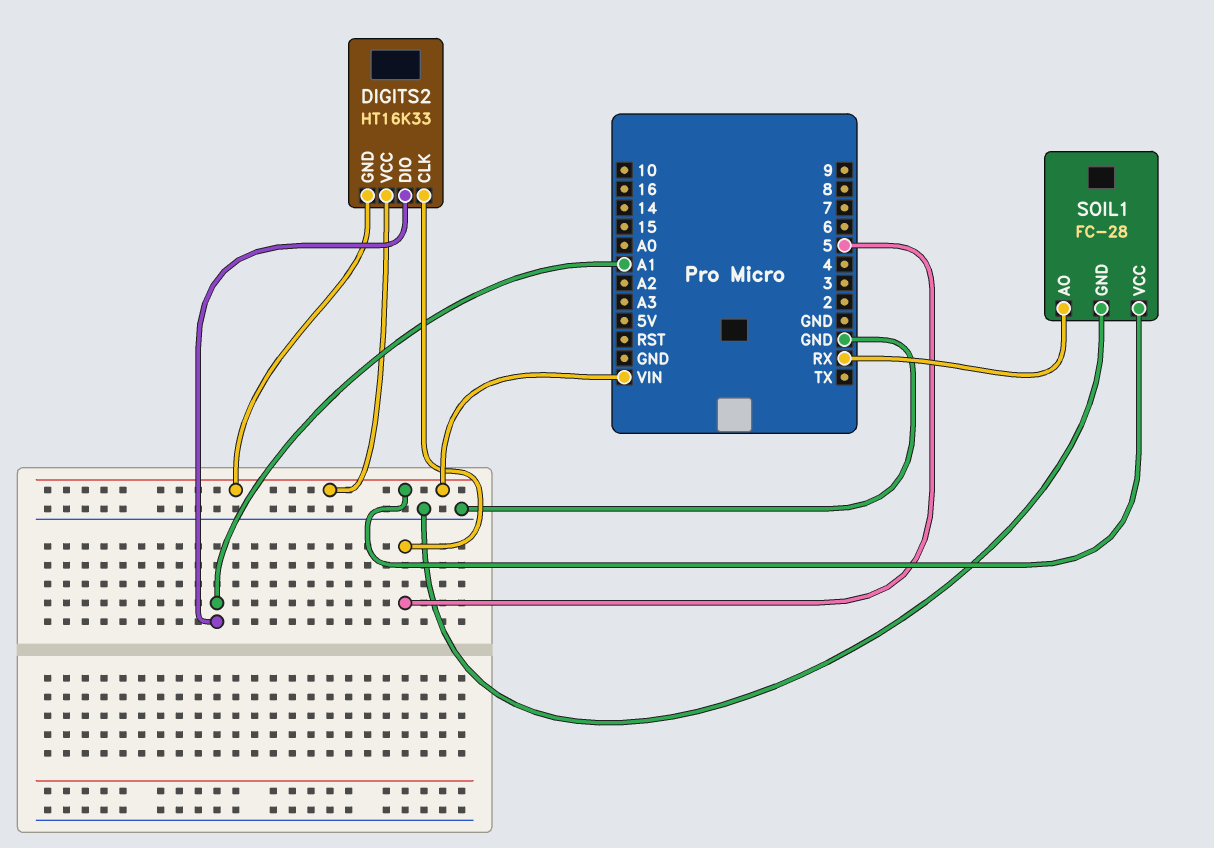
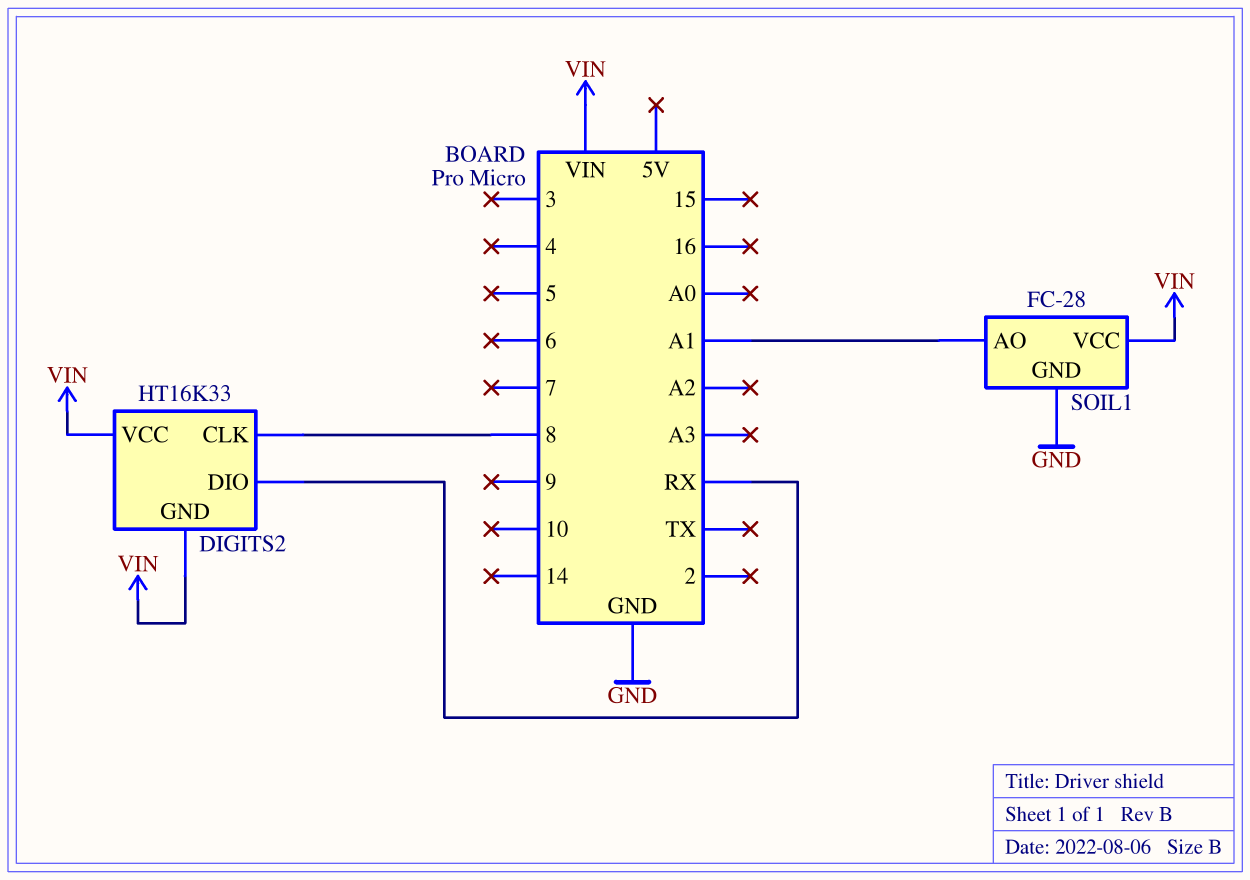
DIGITS2 pin CLK: 5 -> 8
DIGITS2 pin DIO: A1 -> RX
SOIL1 pin AO: RX -> A1

